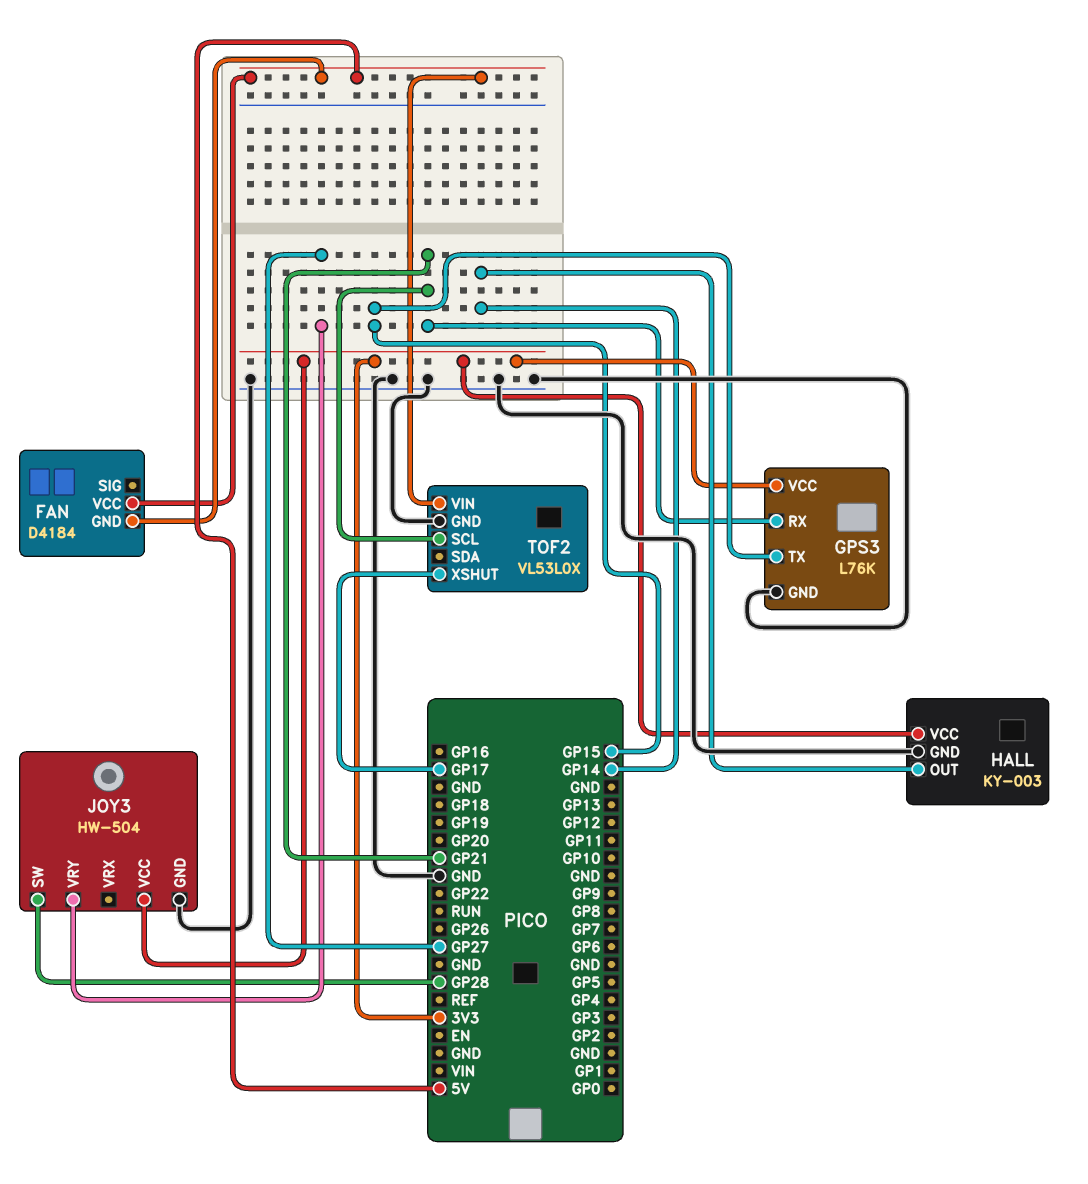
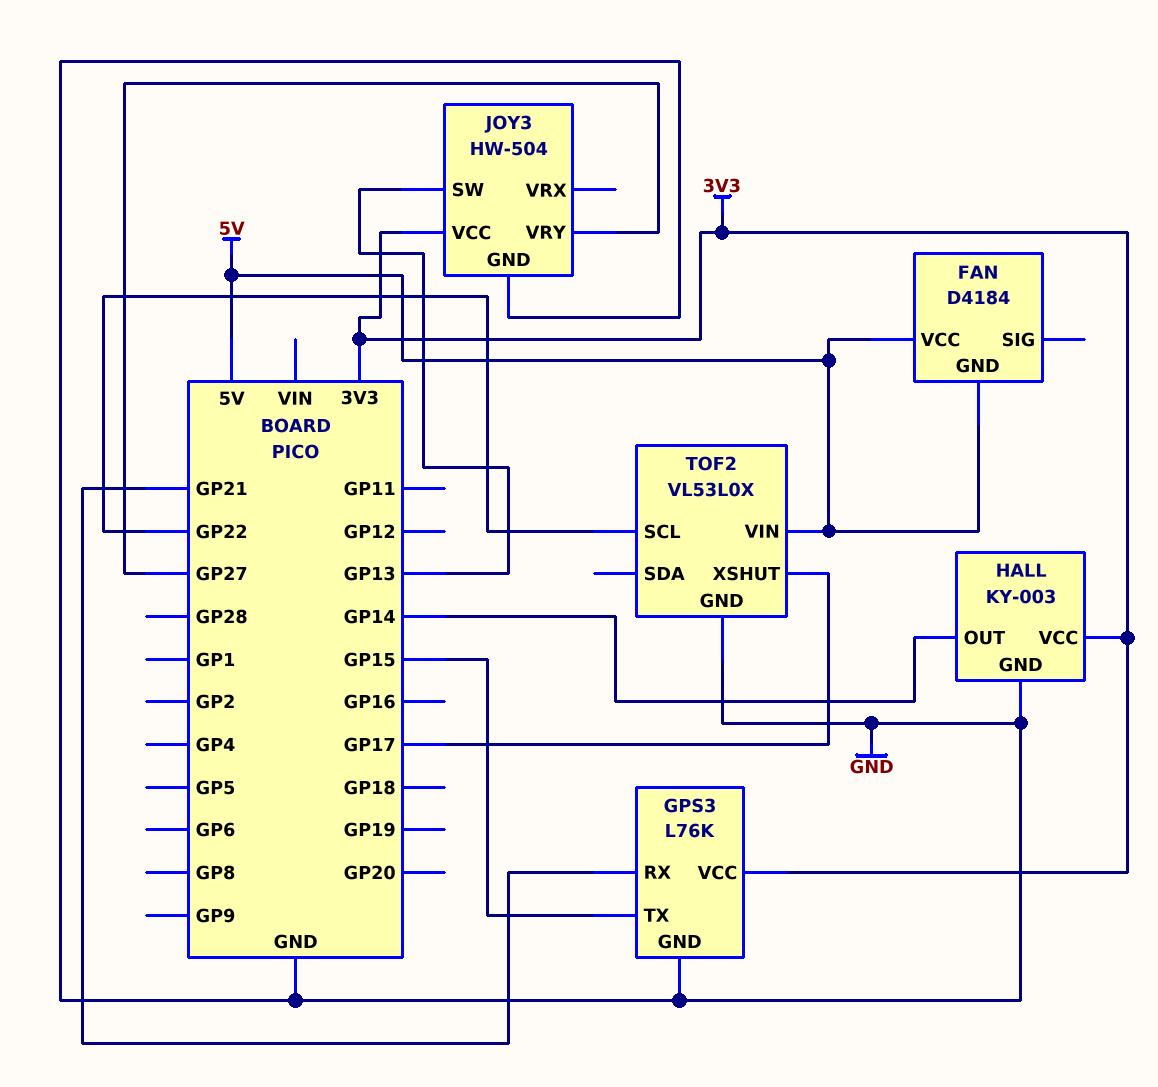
JOY3 pin SW: GP28 -> GP13
TOF2 pin SCL: GP21 -> GP22

